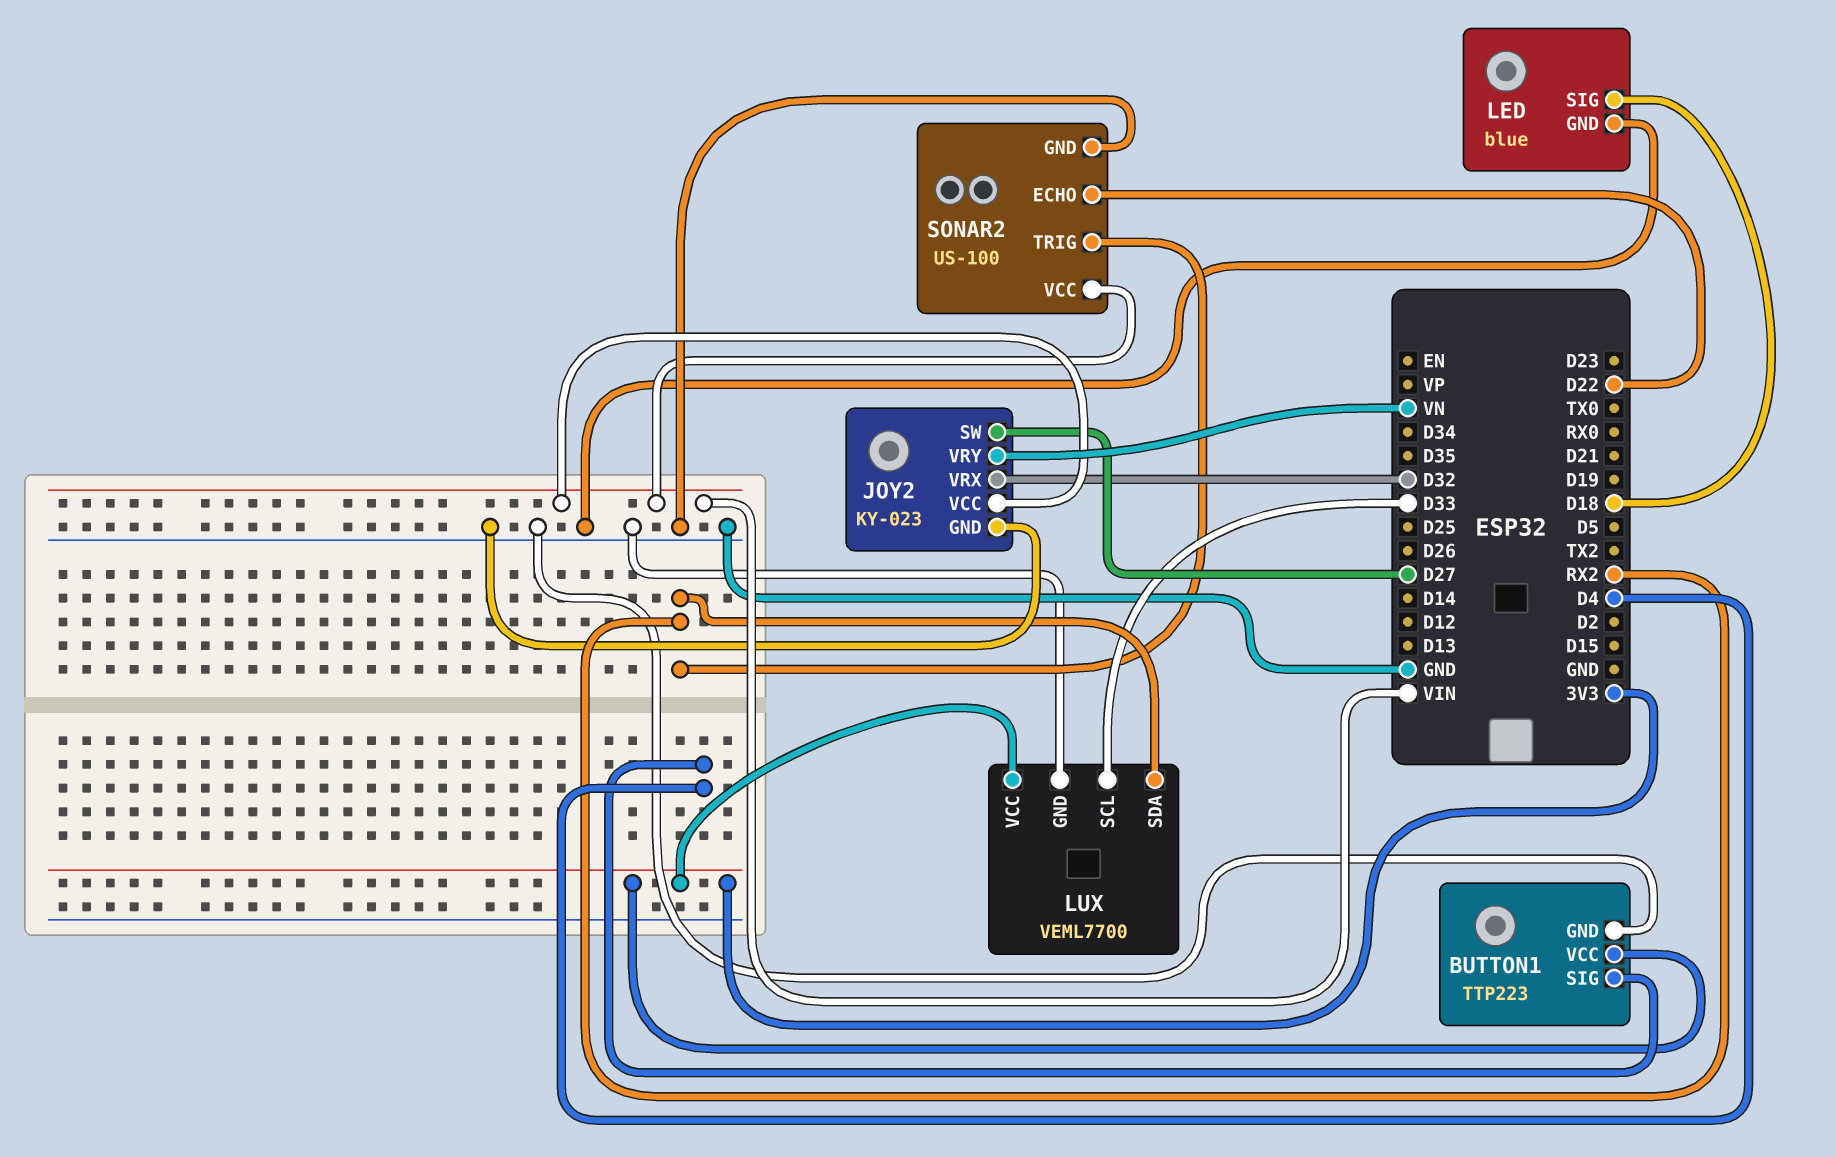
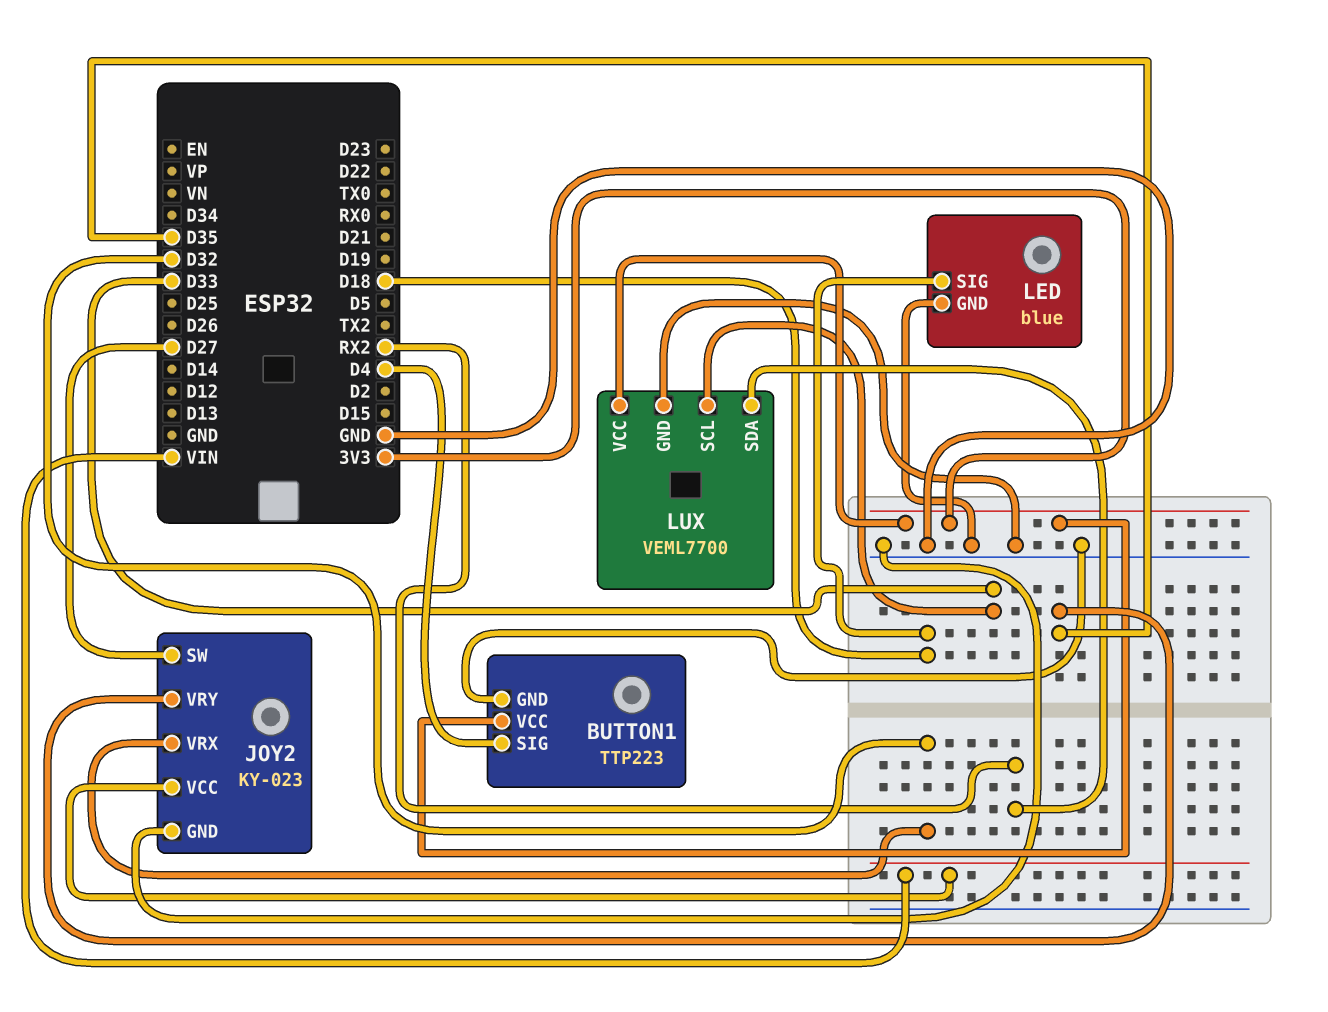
JOY2 pin VRY: VN -> D35
SONAR2: US-100 -> none
SONAR2 pin ECHO: D22 -> none
SONAR2 pin GND: GND -> none
SONAR2 pin TRIG: RX2 -> none
SONAR2 pin VCC: VIN -> none

